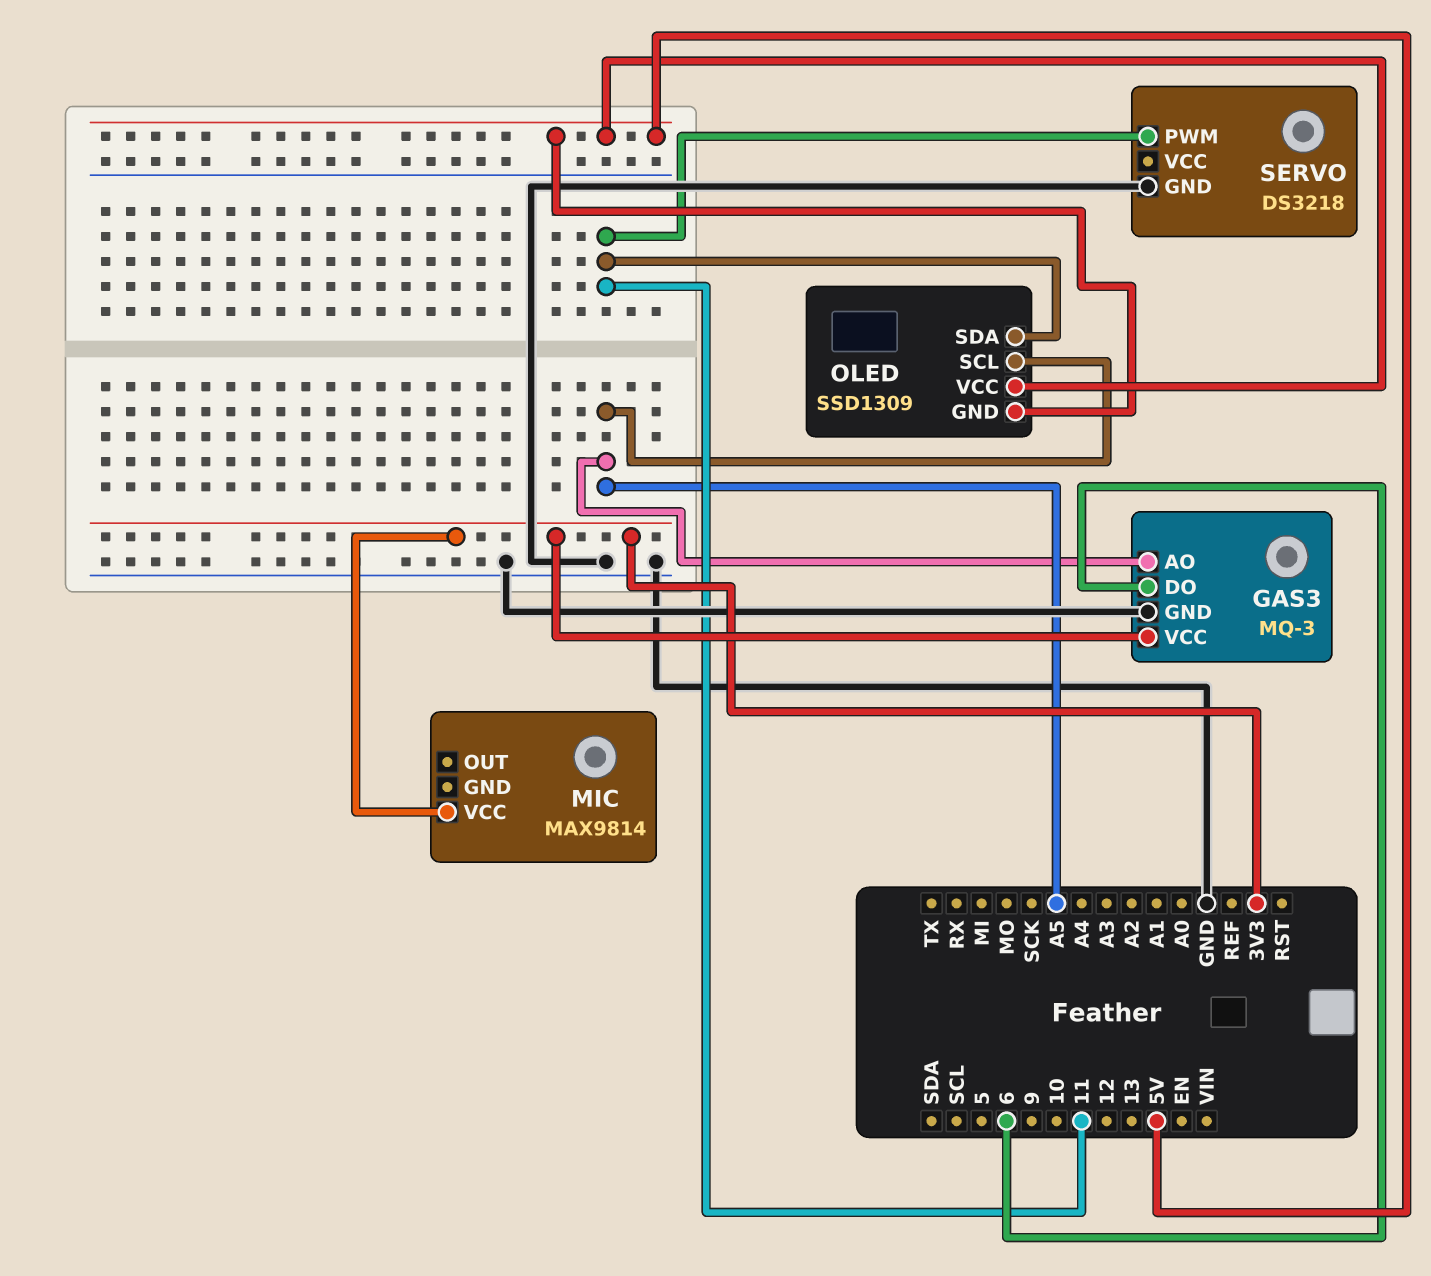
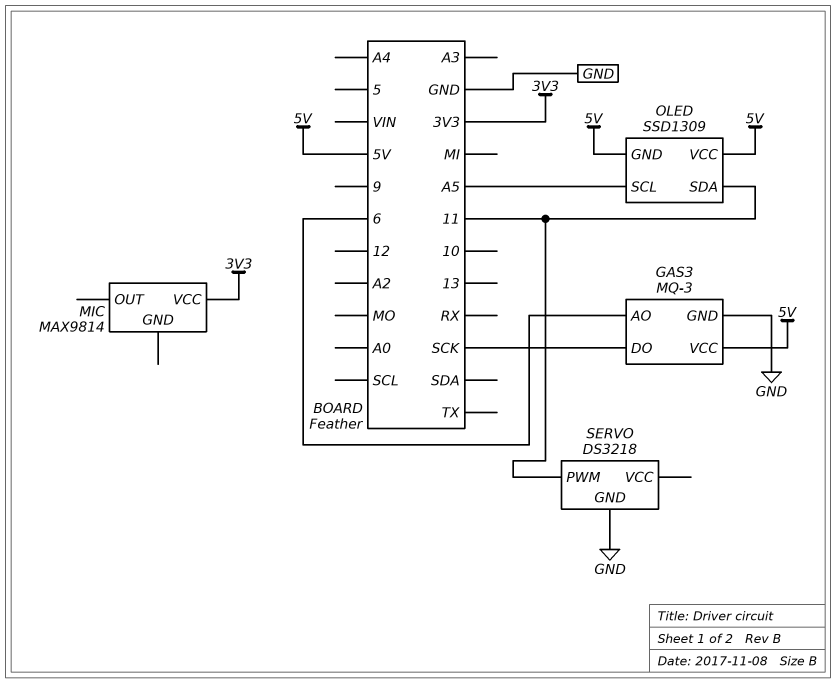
GAS3 pin AO: A5 -> 6
GAS3 pin DO: 6 -> SCK
GAS3 pin VCC: 3V3 -> 5V

